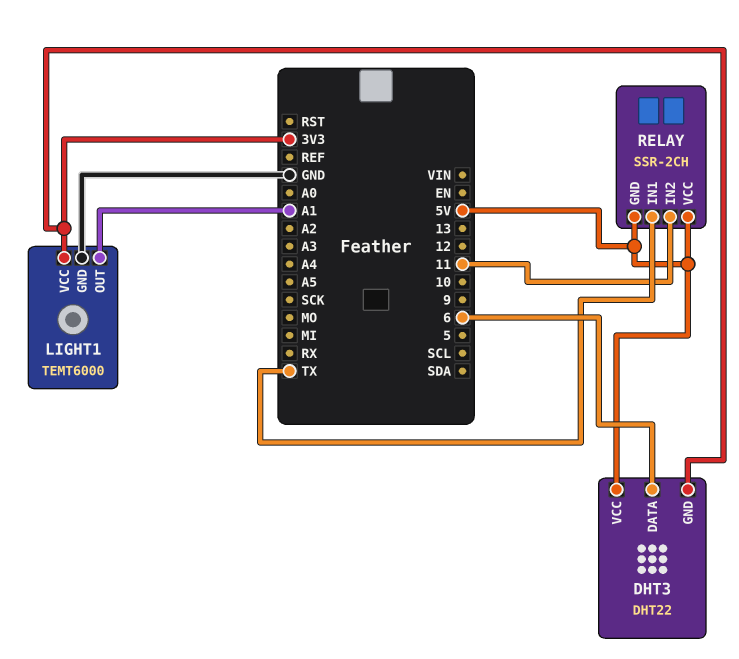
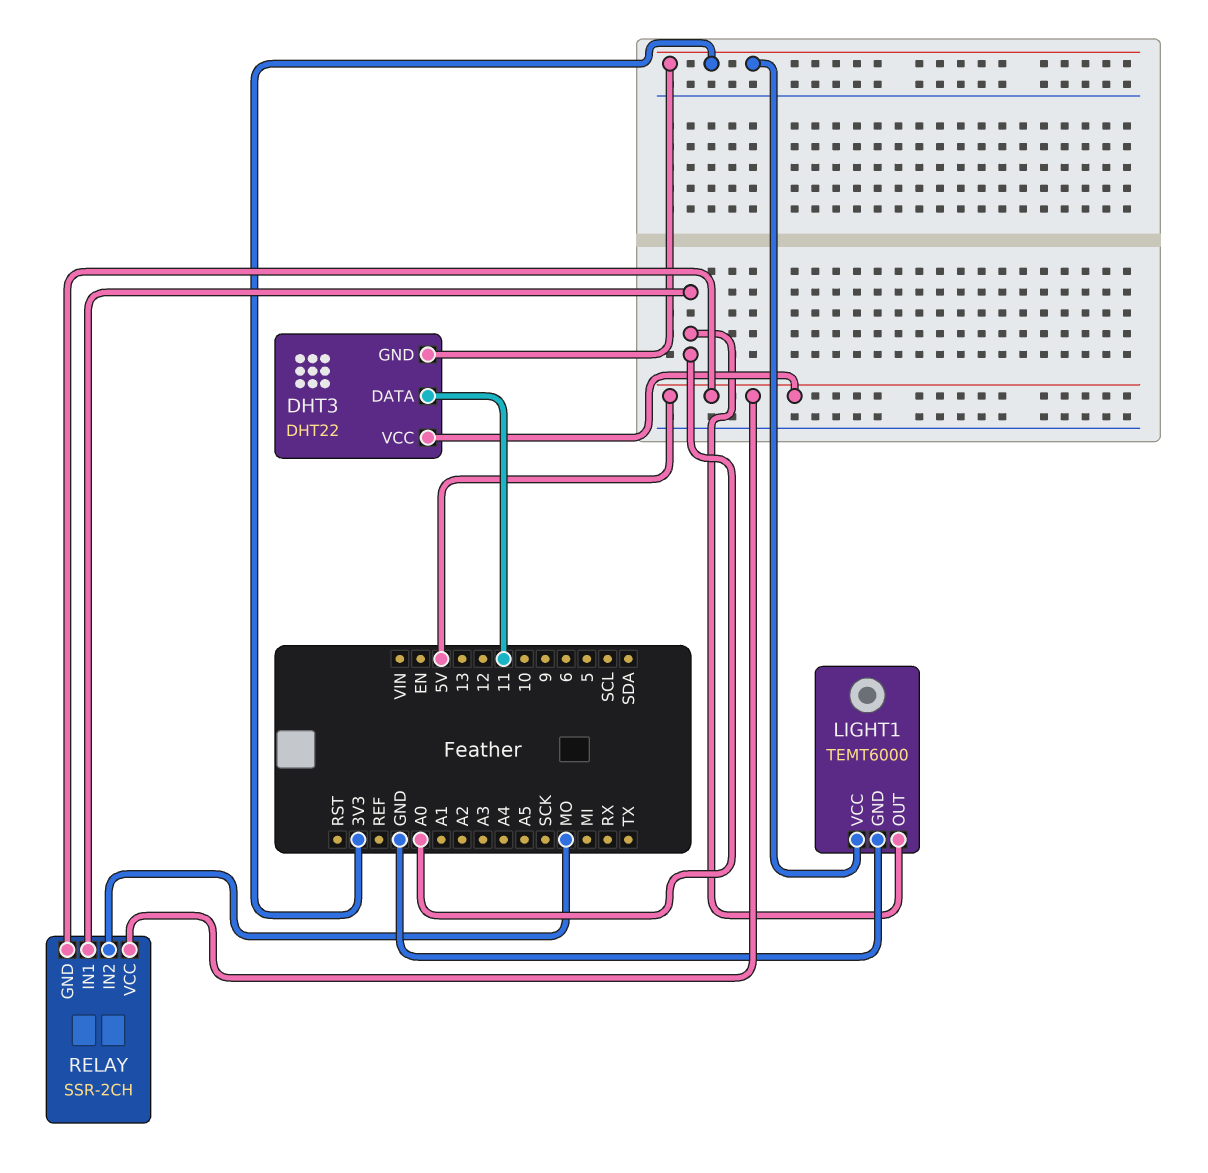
DHT3 pin DATA: 6 -> 11
LIGHT1 pin OUT: A1 -> A0
RELAY pin IN1: TX -> A0
RELAY pin IN2: 11 -> MO

